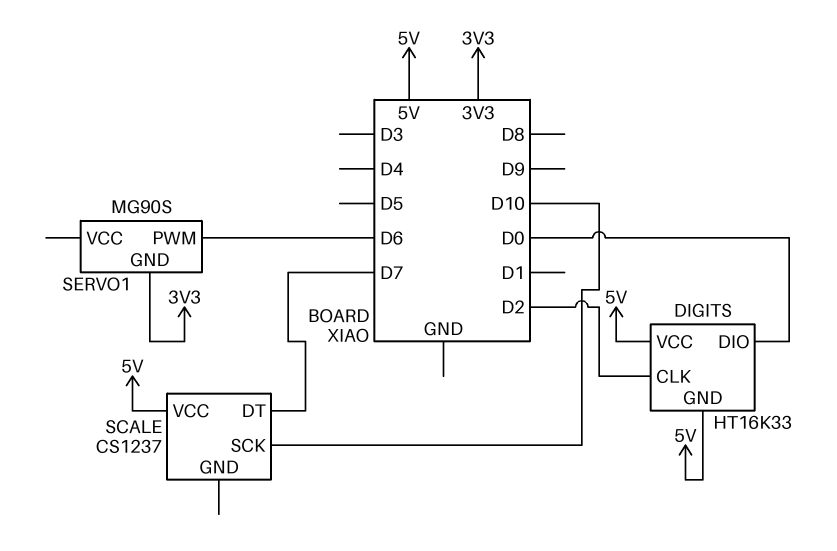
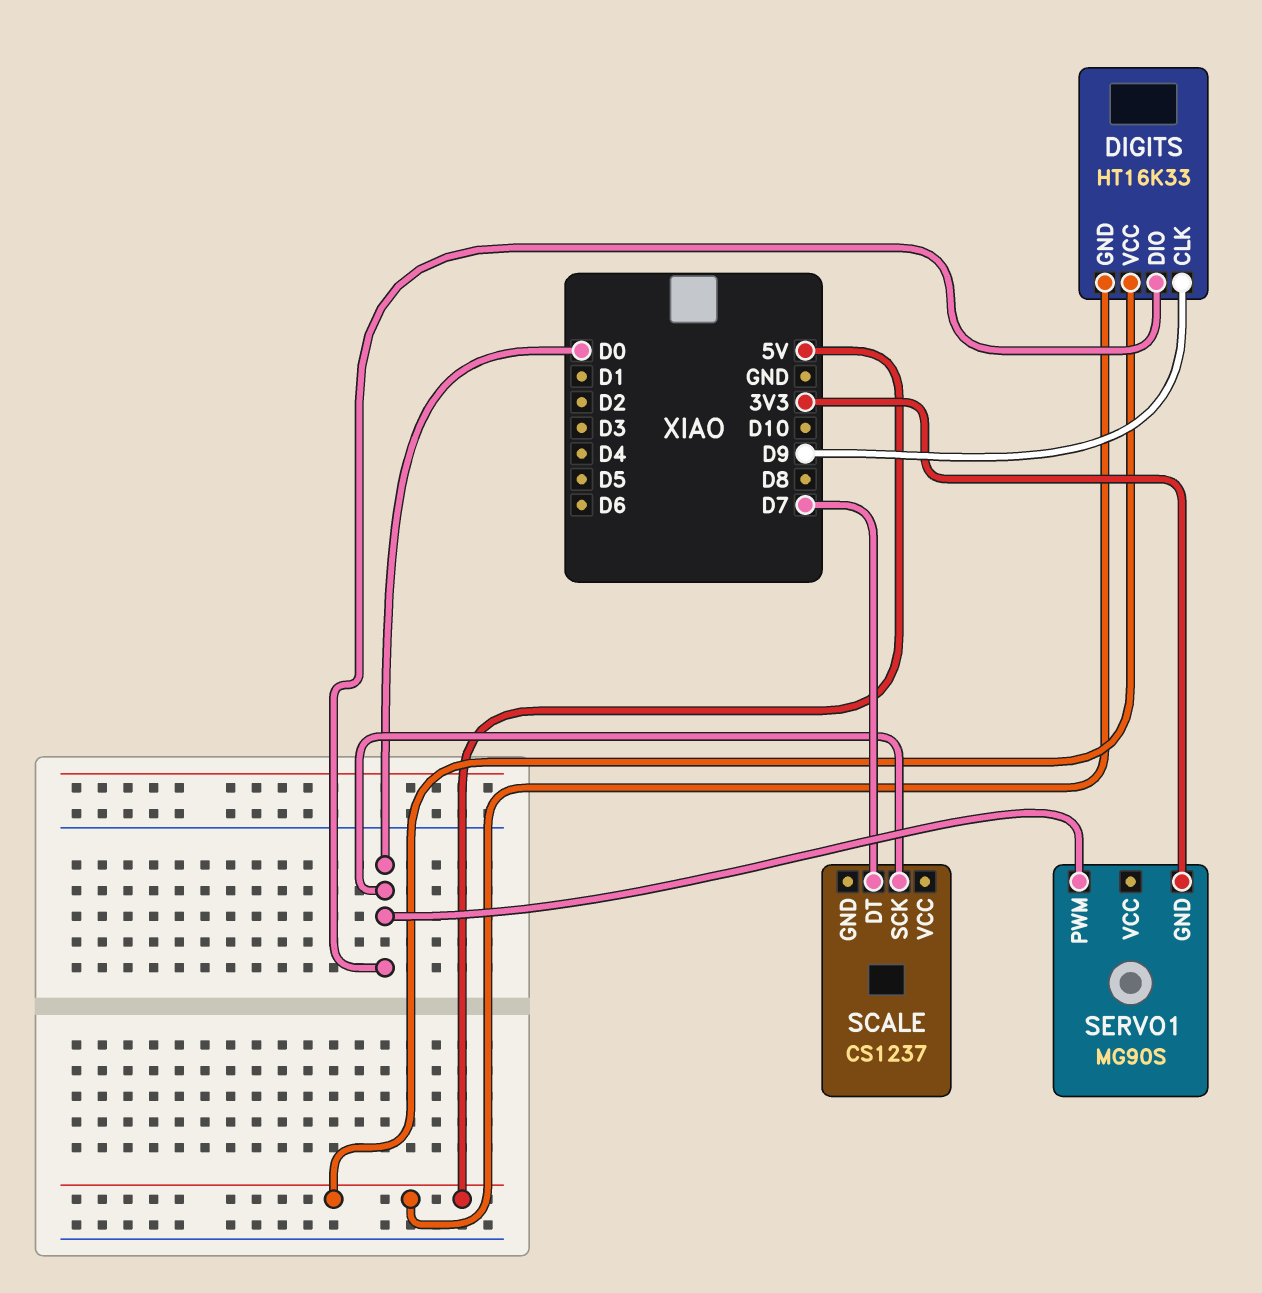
DIGITS pin CLK: D2 -> D9
SCALE pin SCK: D10 -> D0
SCALE pin VCC: 5V -> none
SERVO1 pin PWM: D6 -> D0

